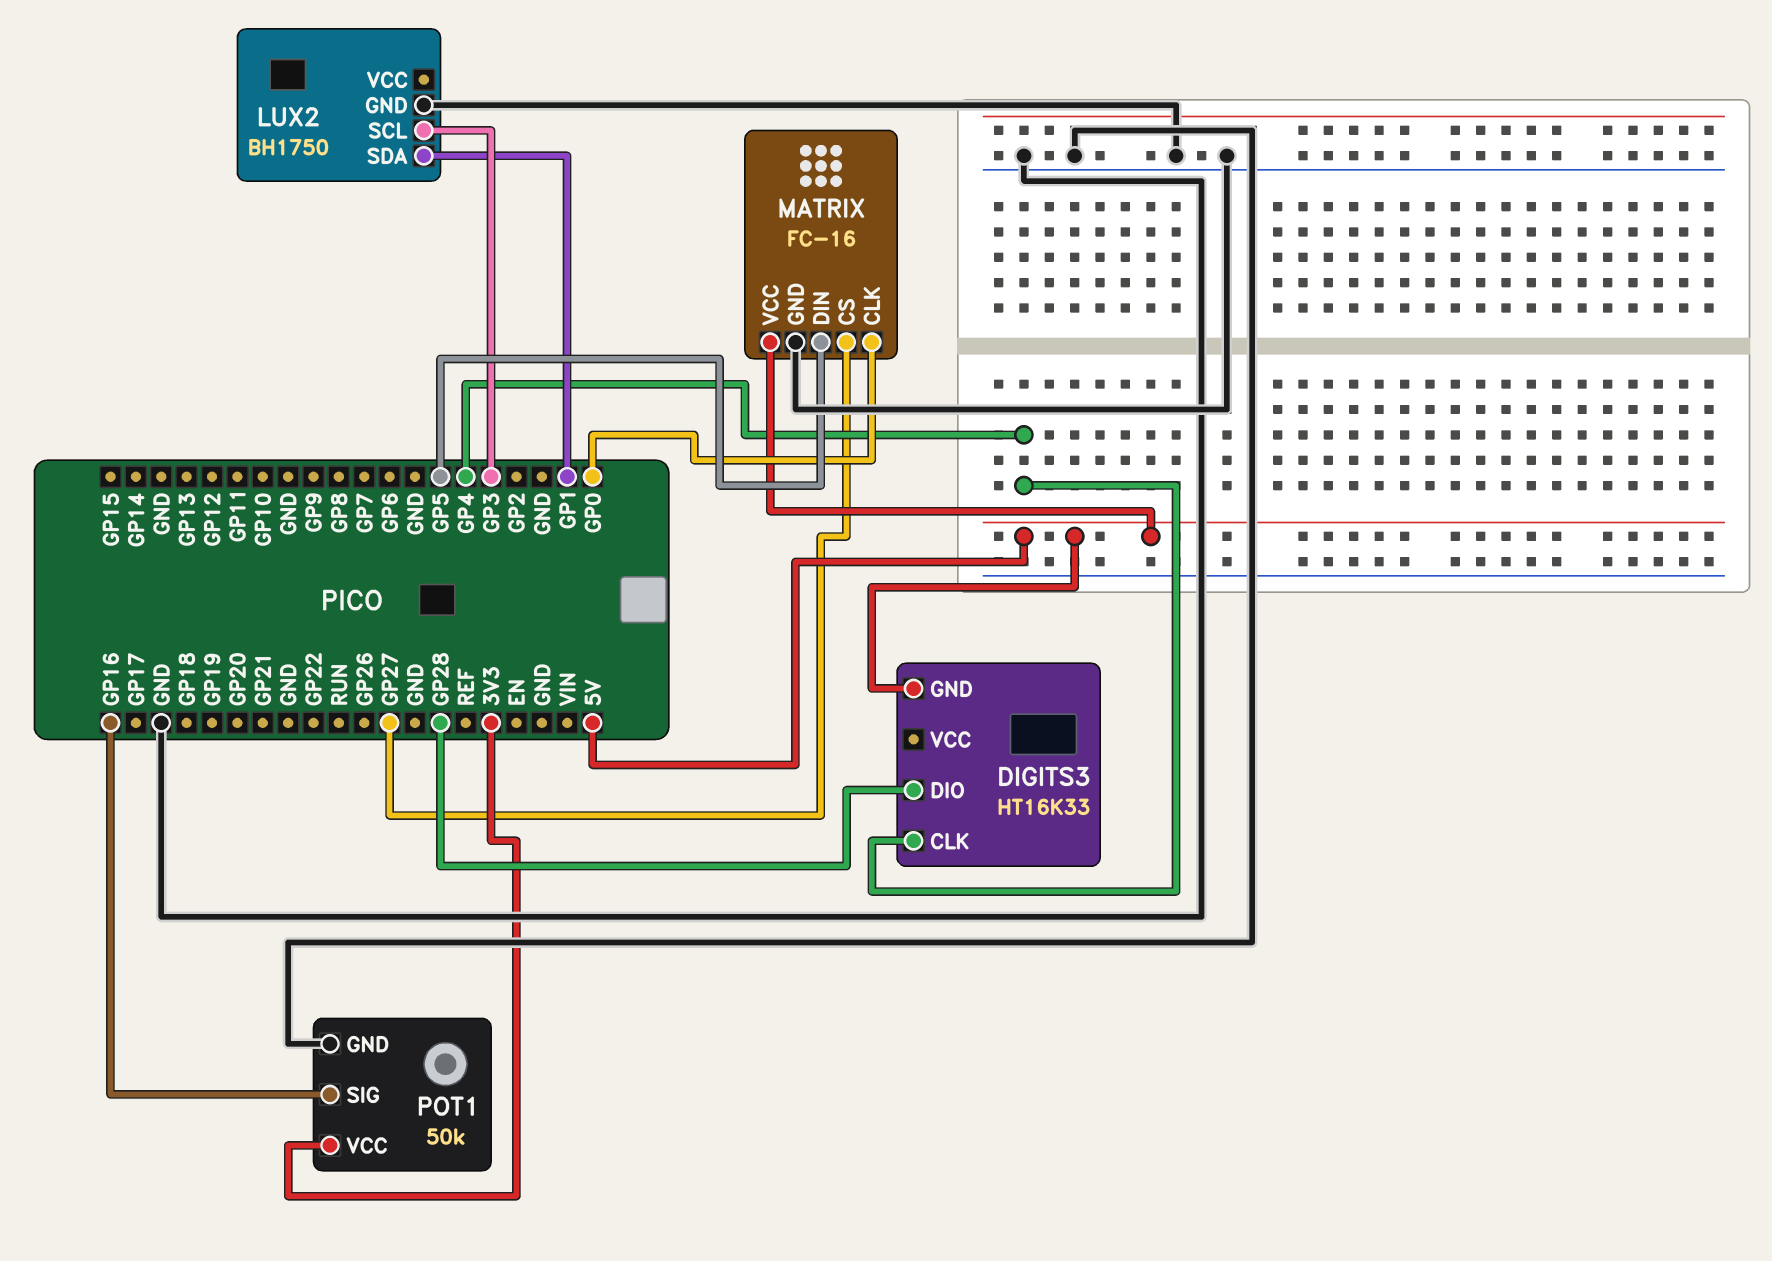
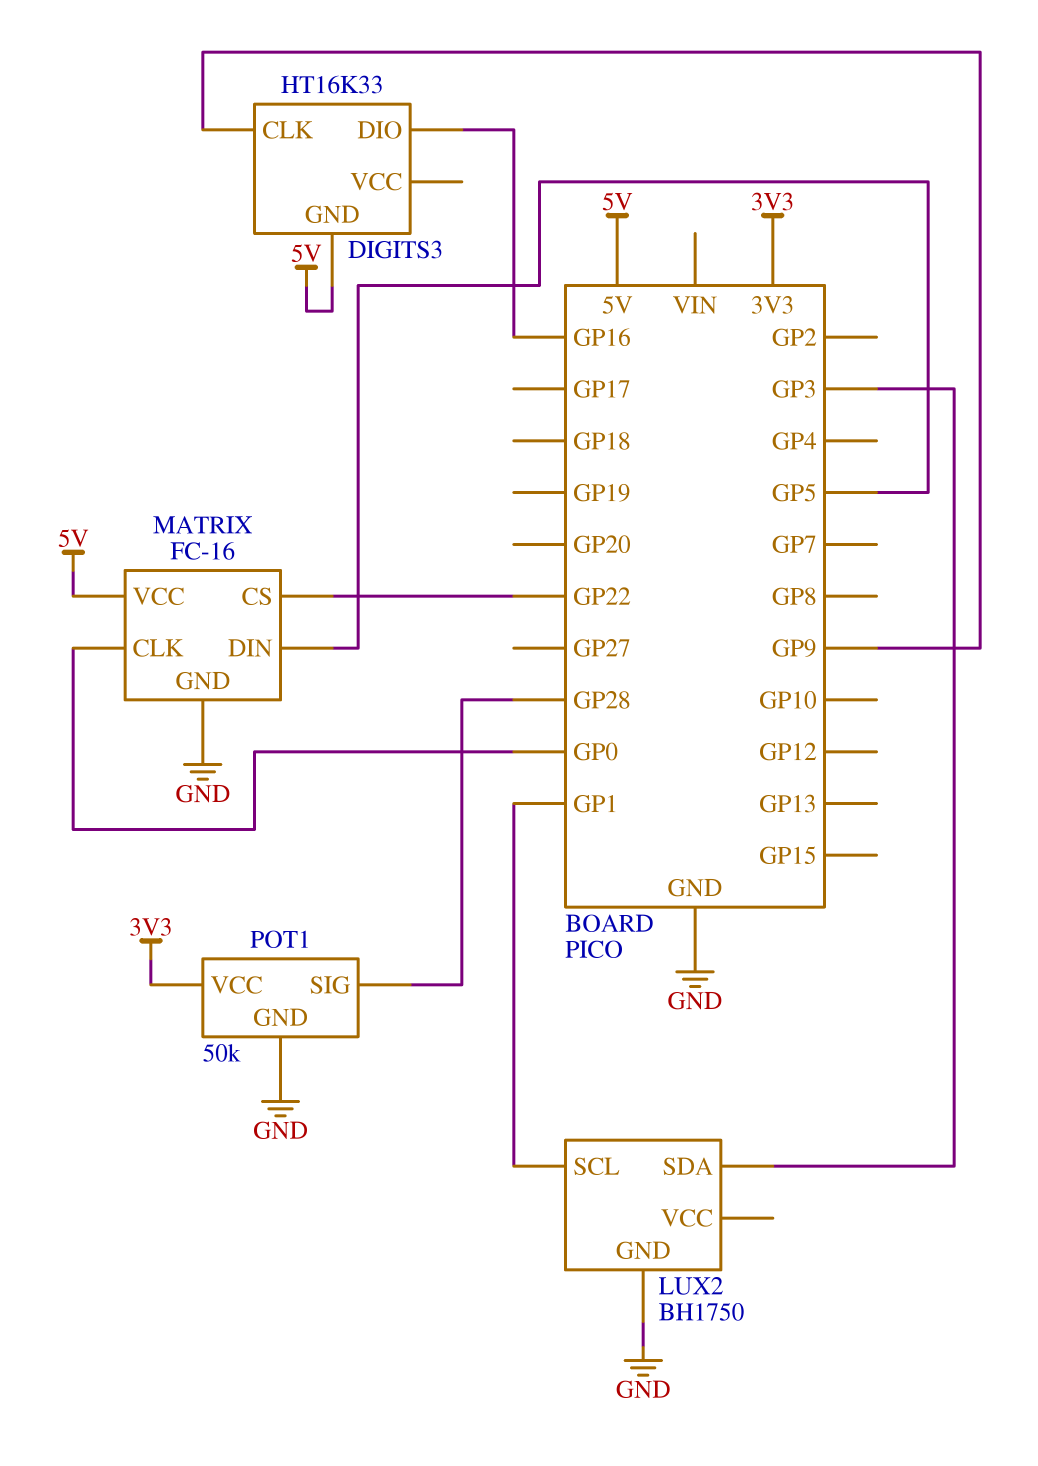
DIGITS3 pin CLK: GP4 -> GP9
DIGITS3 pin DIO: GP28 -> GP16
LUX2 pin SCL: GP3 -> GP1
LUX2 pin SDA: GP1 -> GP3
MATRIX pin CS: GP27 -> GP22
POT1 pin SIG: GP16 -> GP28

